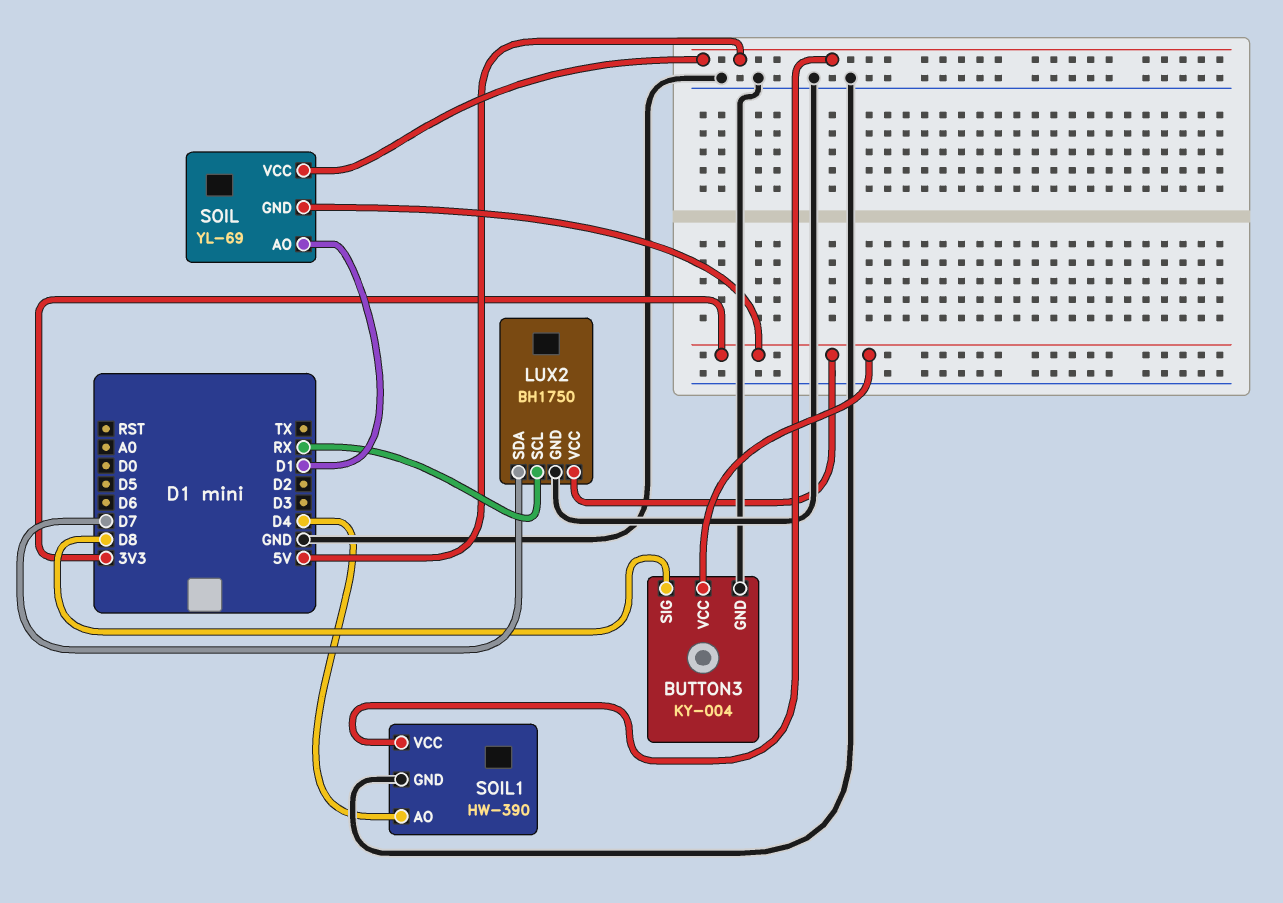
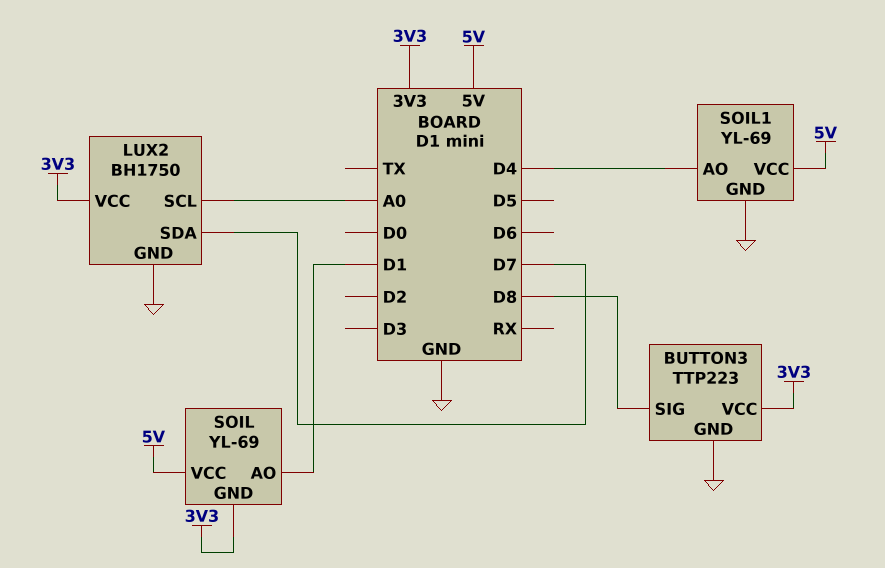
BUTTON3: KY-004 -> TTP223
LUX2 pin SCL: RX -> A0
SOIL1: HW-390 -> YL-69

